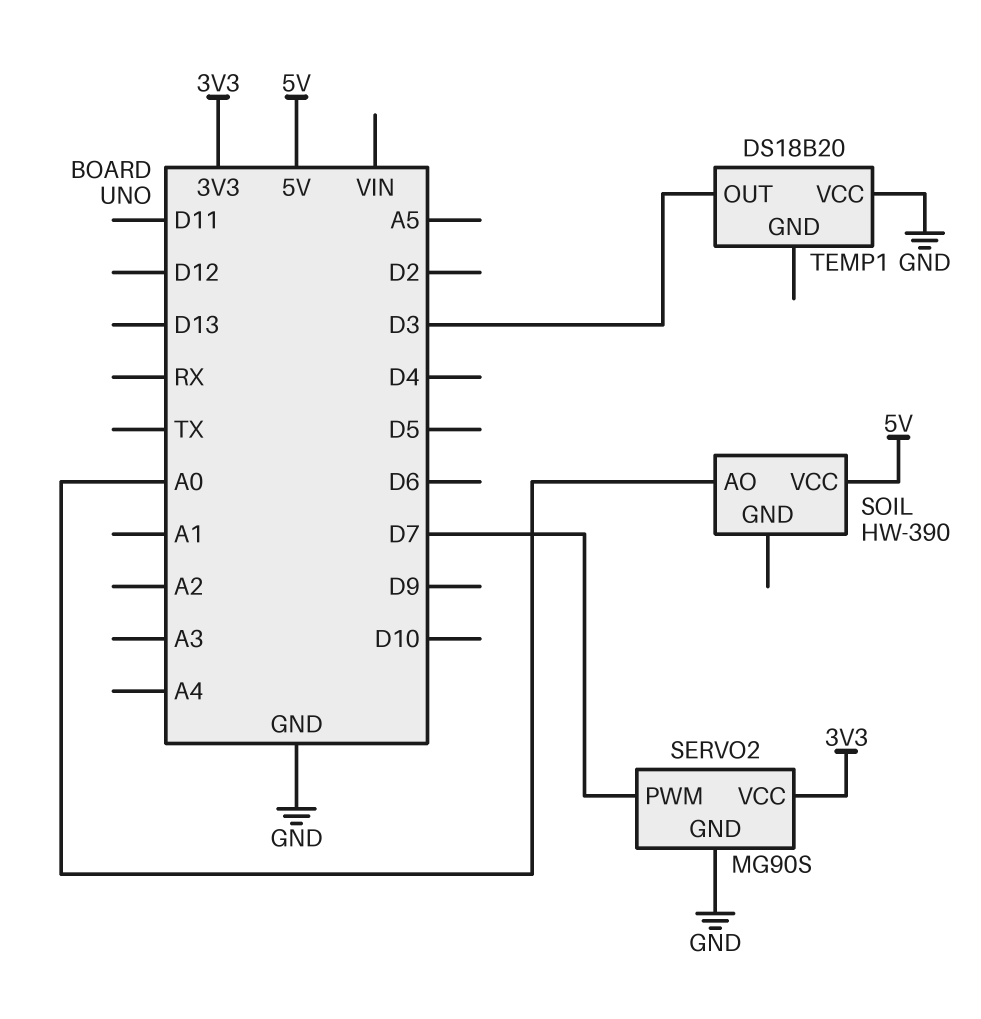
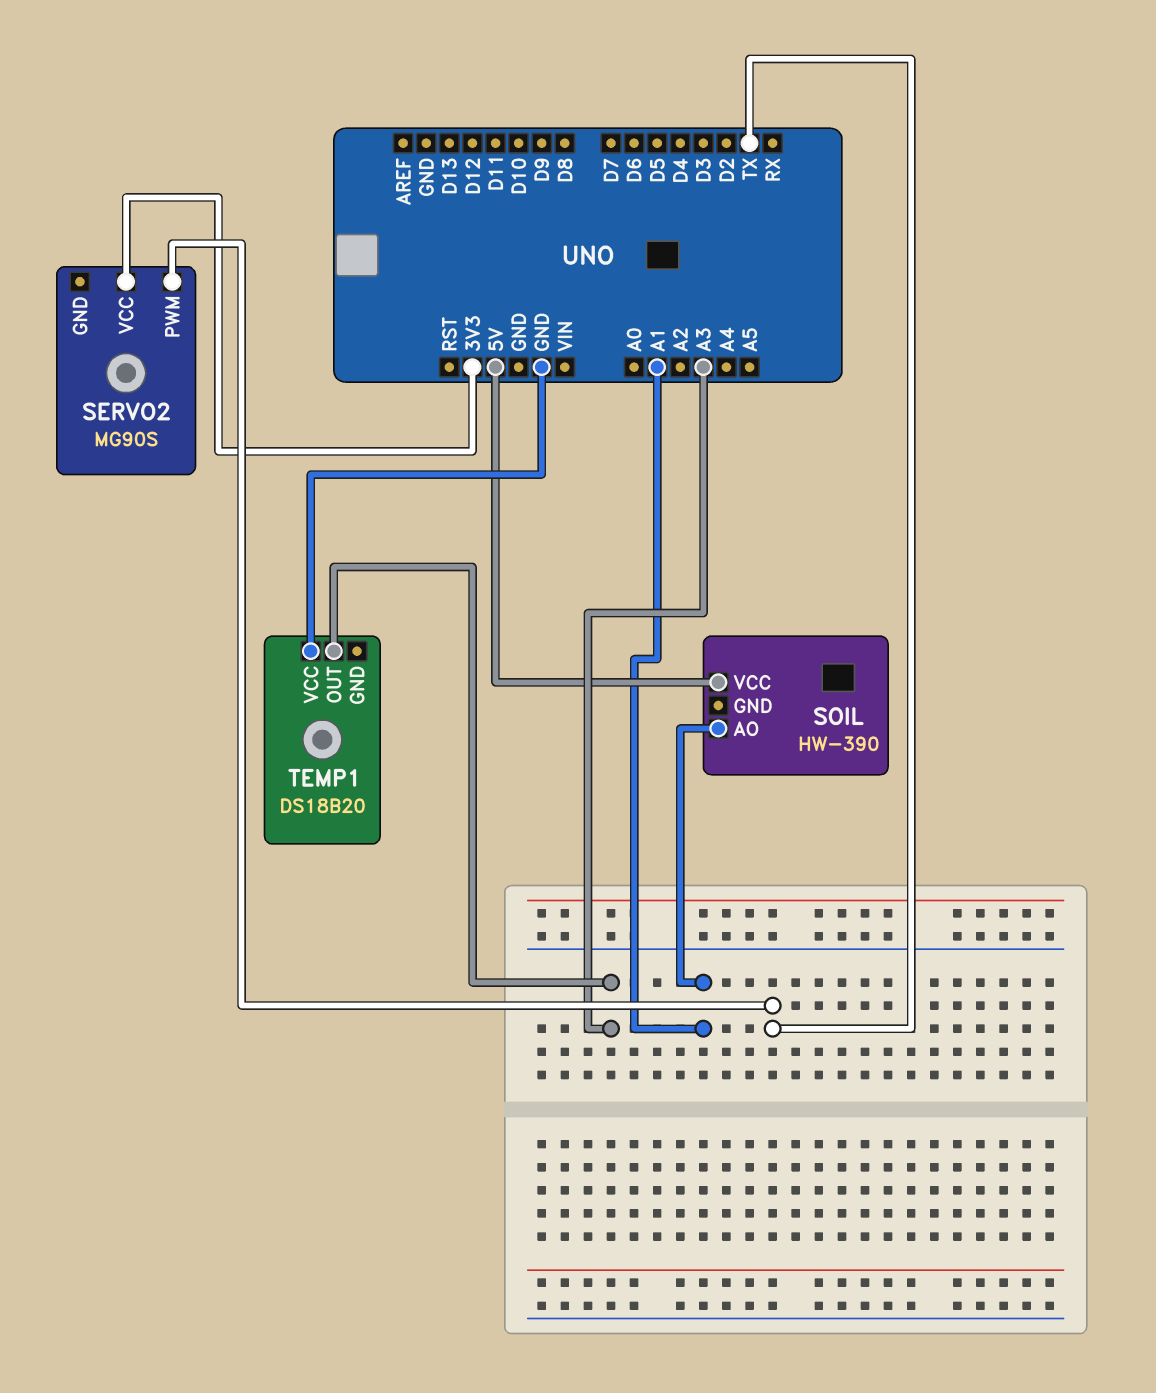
SERVO2 pin GND: GND -> none
SERVO2 pin PWM: D7 -> TX
SOIL pin AO: A0 -> A1
TEMP1 pin OUT: D3 -> A3

